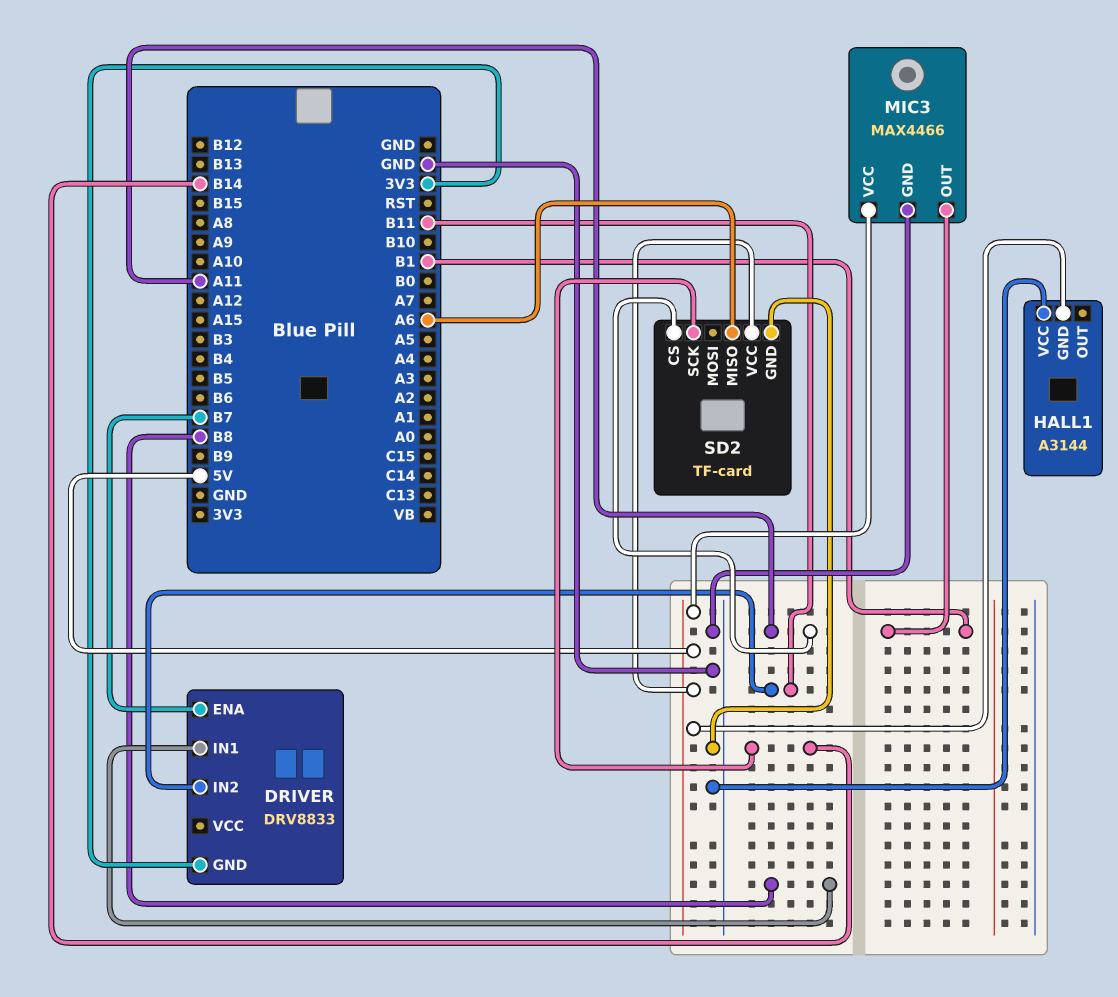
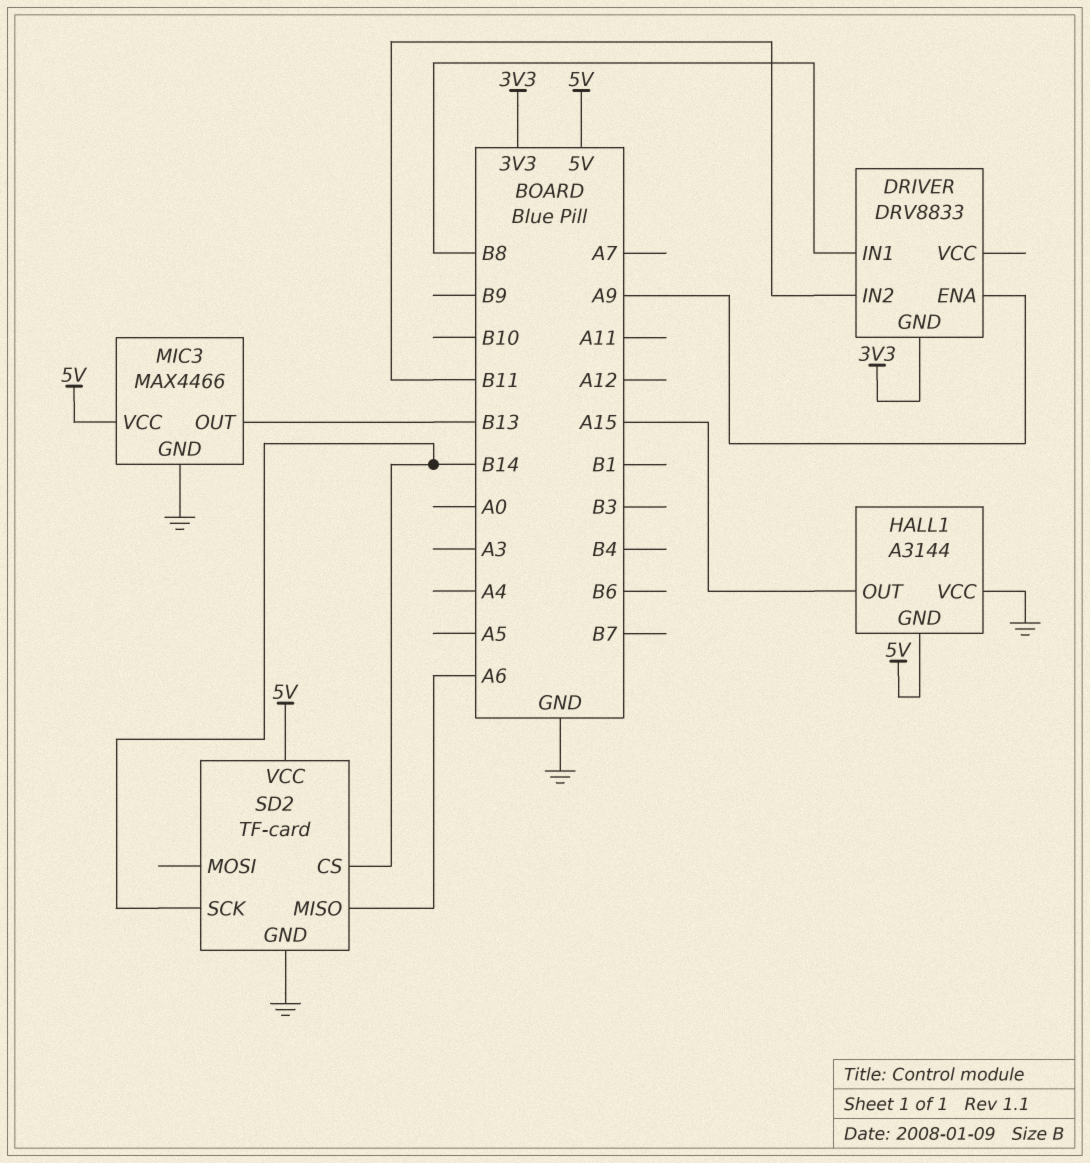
DRIVER pin ENA: B7 -> A9
HALL1 pin OUT: none -> A15
MIC3 pin OUT: B1 -> B13
SD2 pin CS: A11 -> B14

